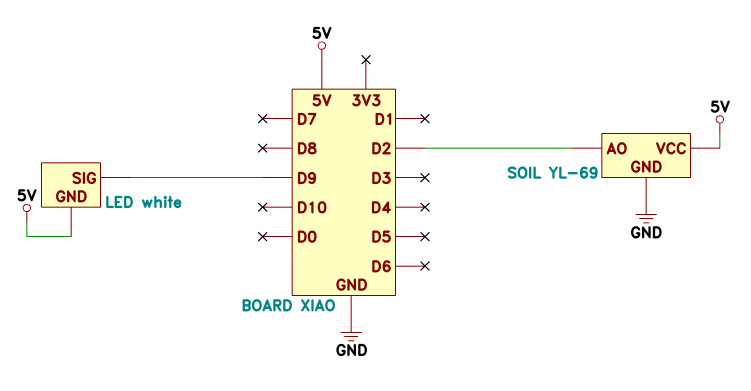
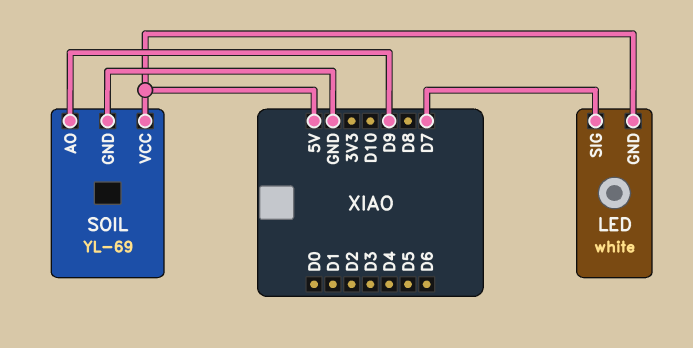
LED pin SIG: D9 -> D7
SOIL pin AO: D2 -> D9

